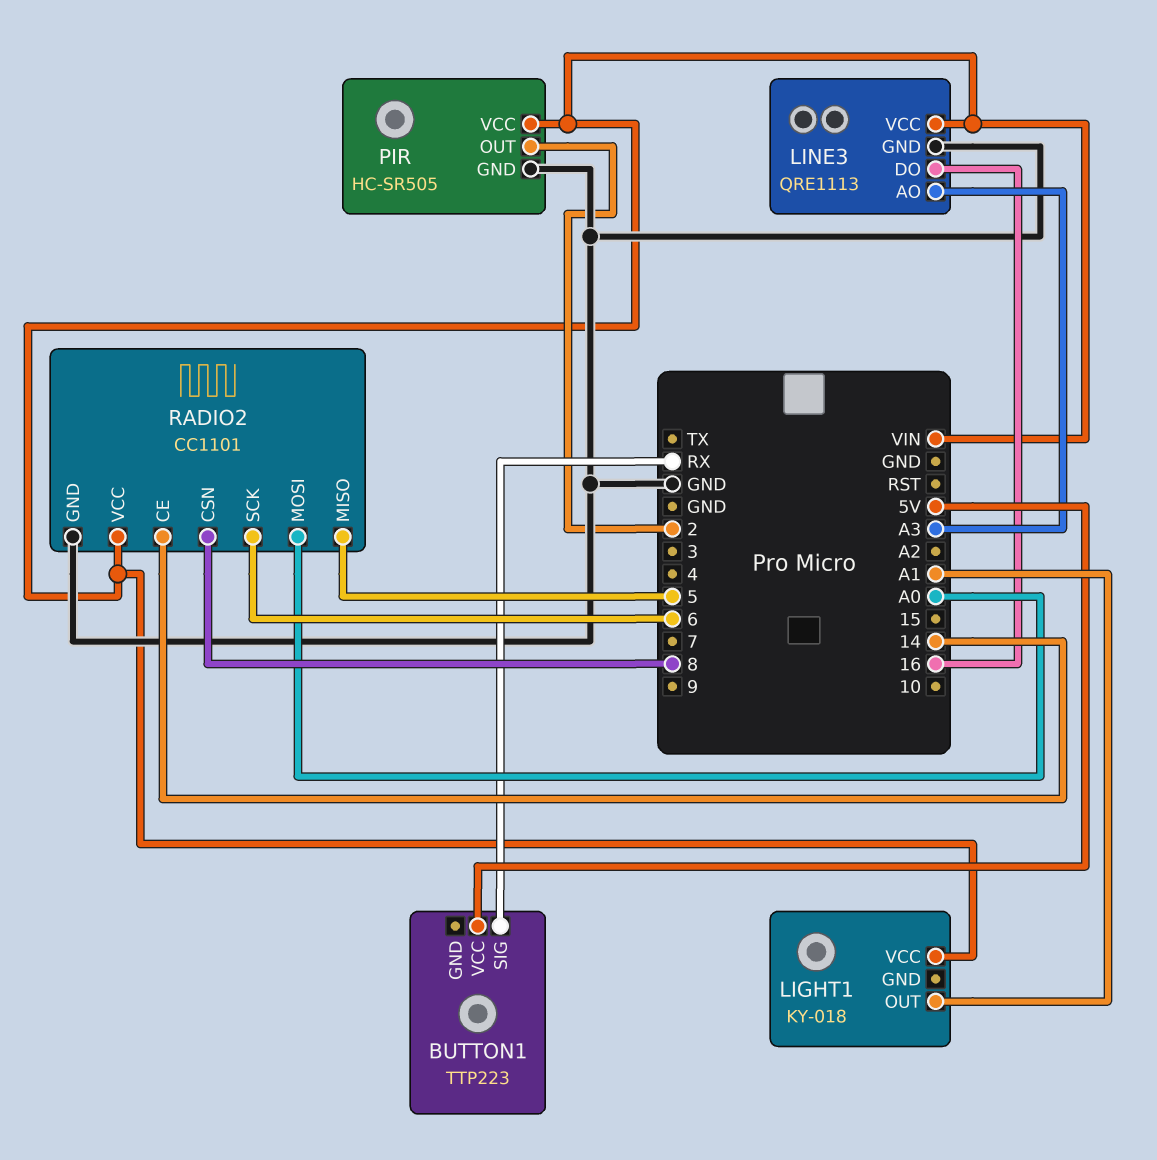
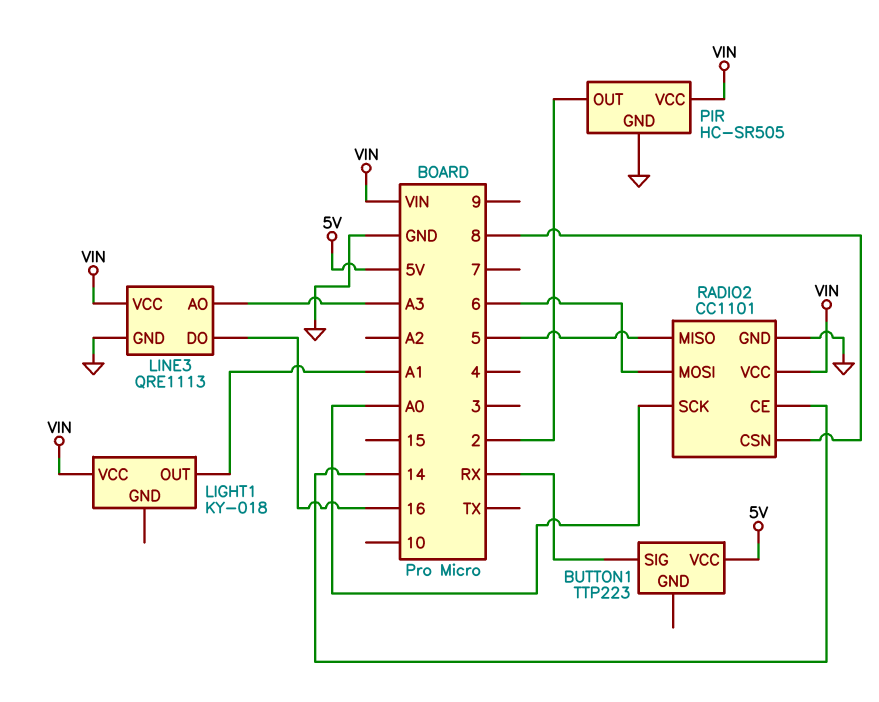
RADIO2 pin MOSI: A0 -> 6
RADIO2 pin SCK: 6 -> A0

